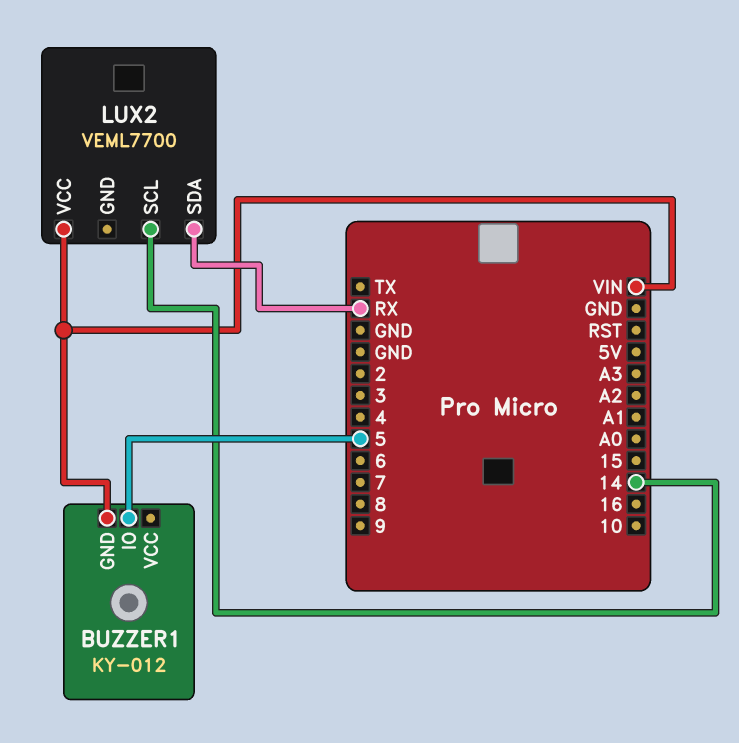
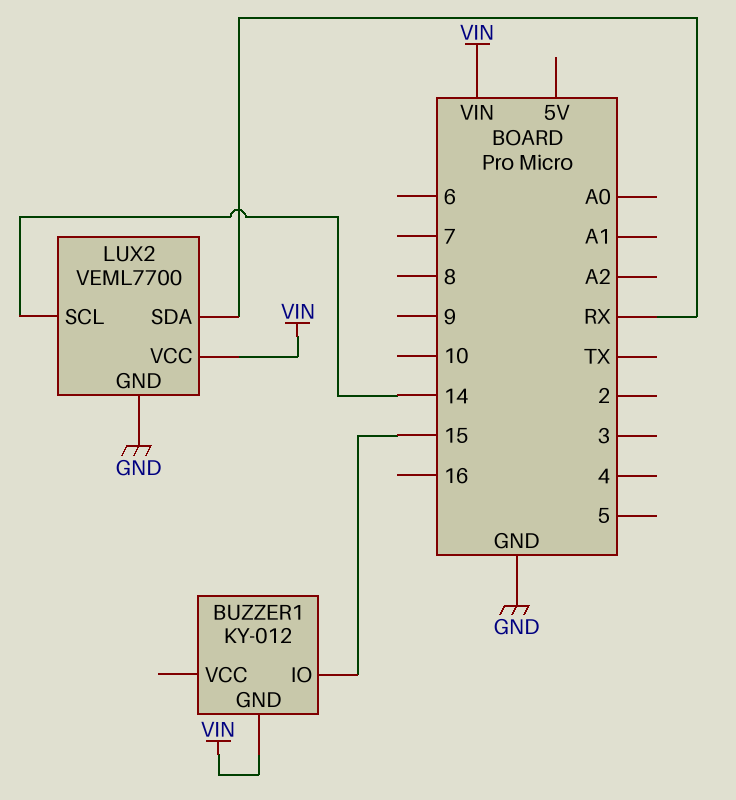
BUZZER1 pin IO: 5 -> 15
LUX2 pin GND: none -> GND

